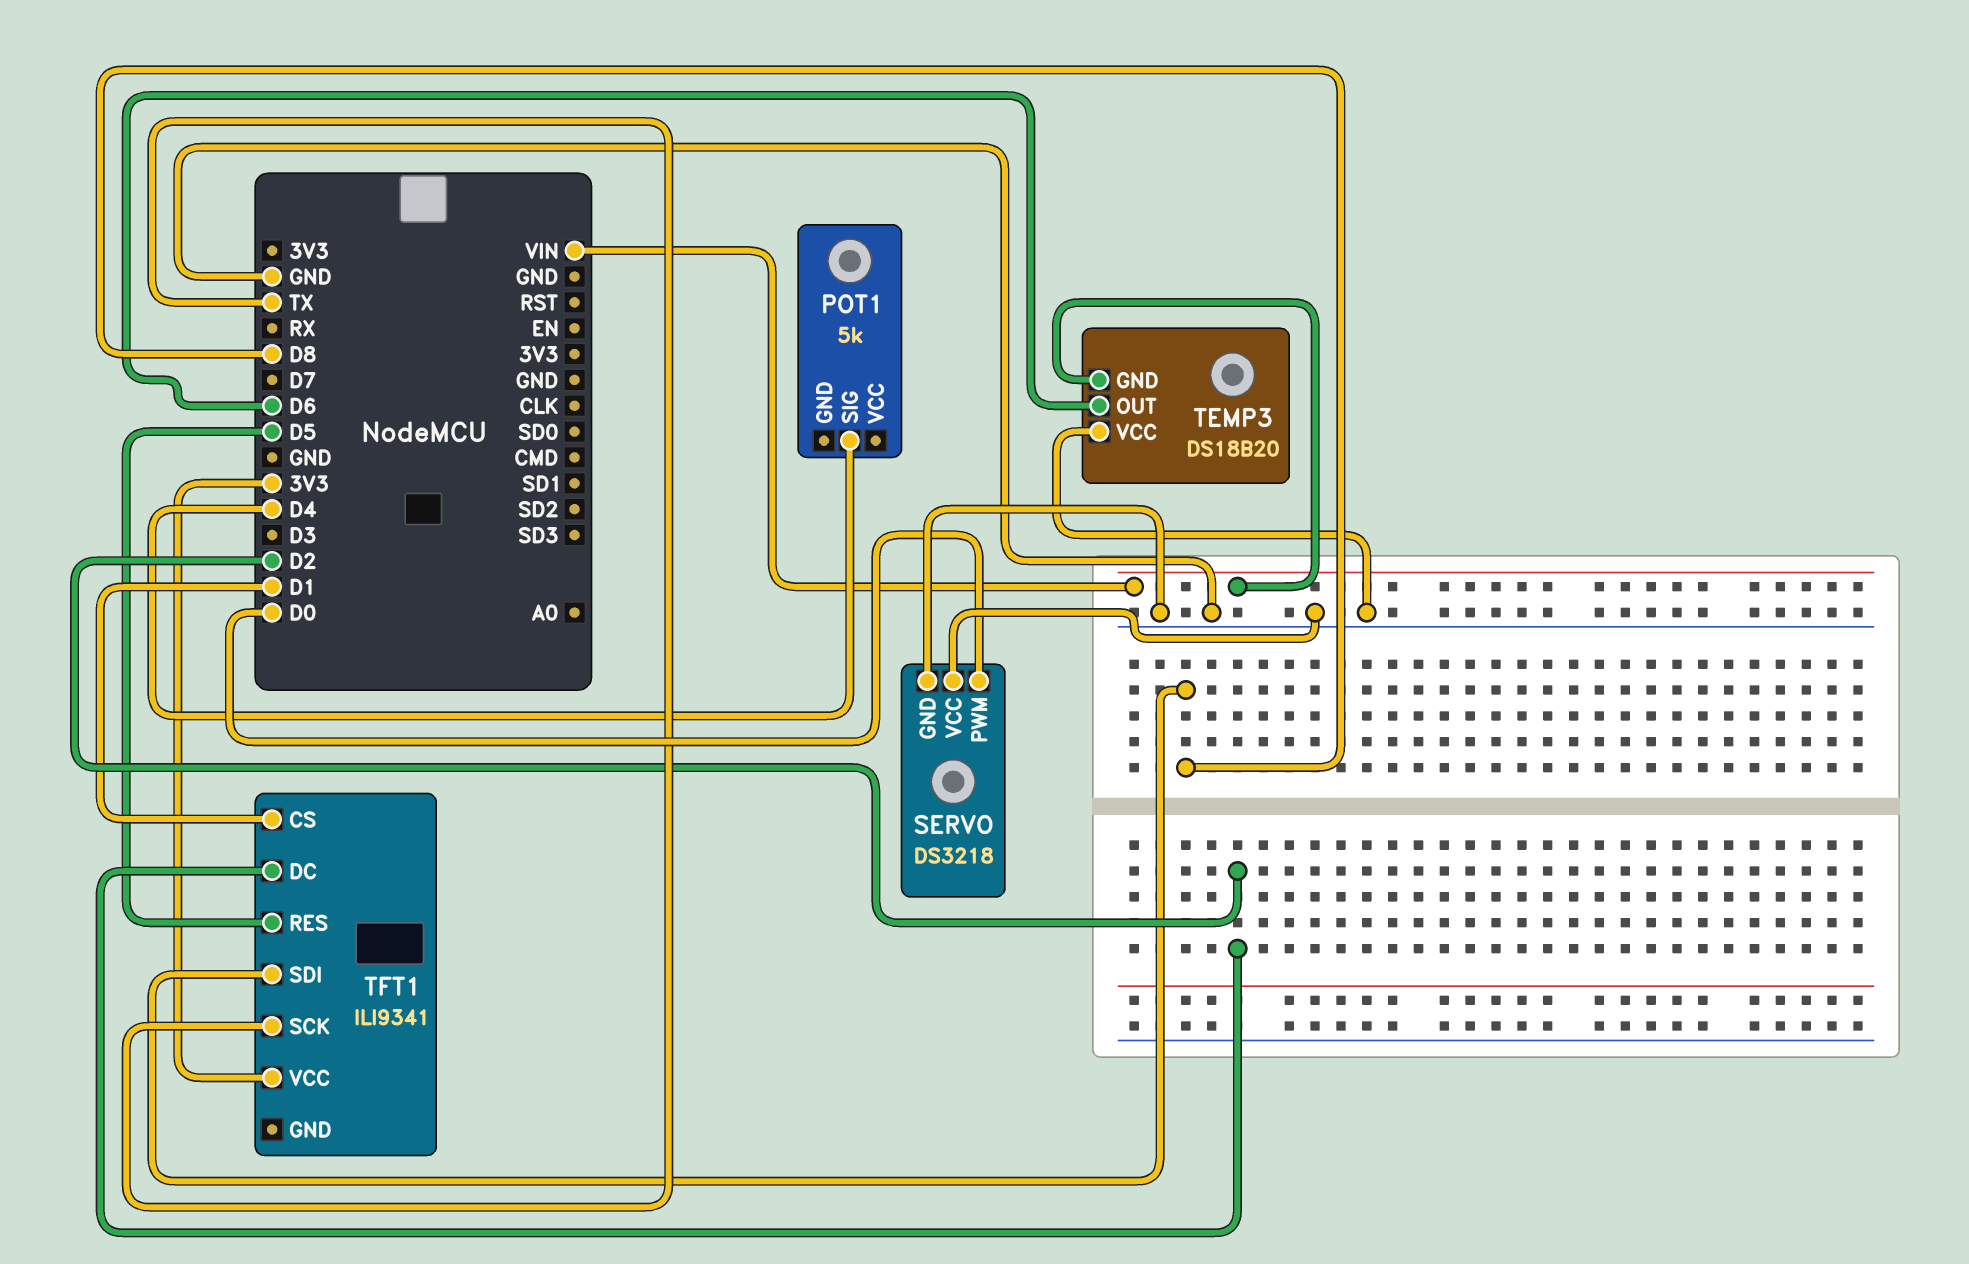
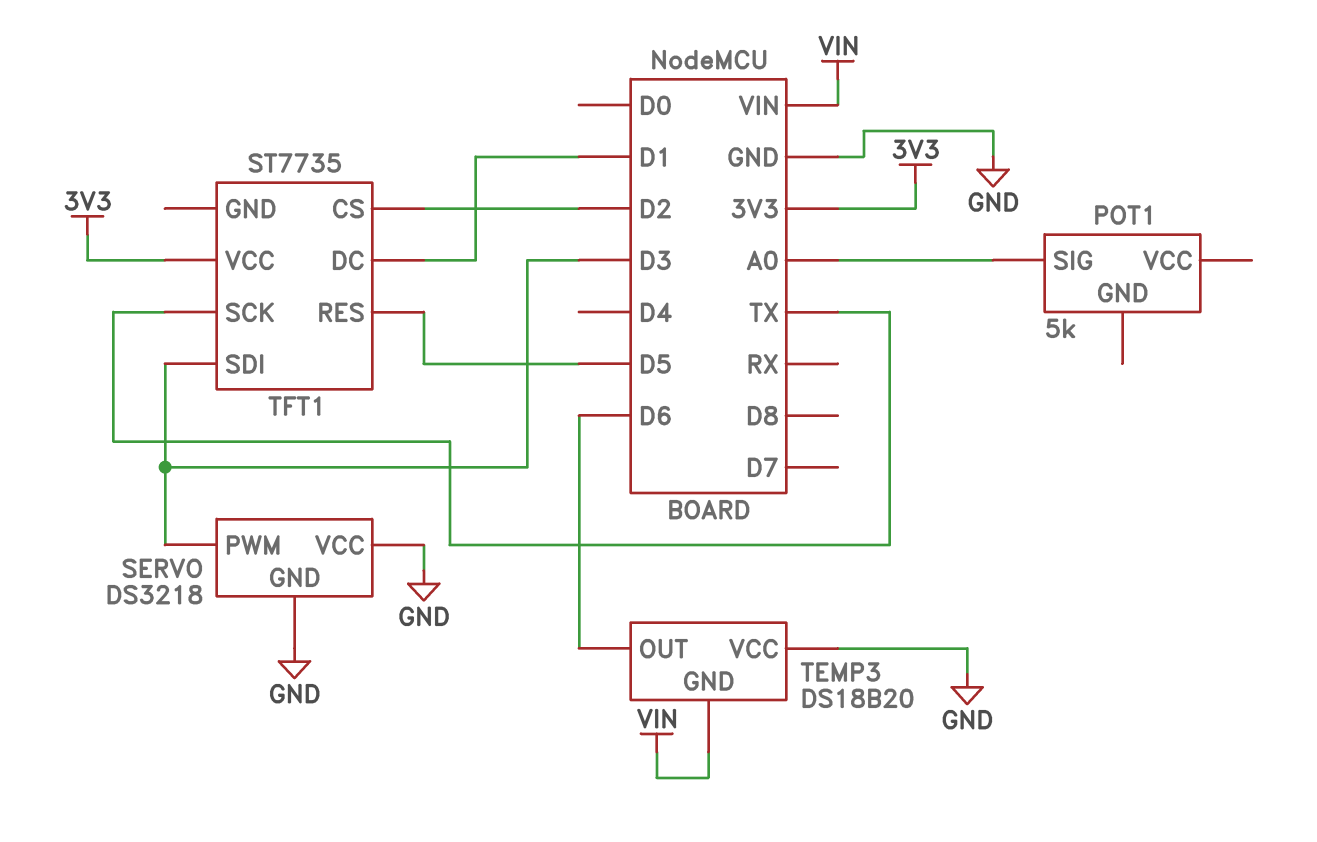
POT1 pin SIG: D4 -> A0
SERVO pin PWM: D0 -> D3
TFT1: ILI9341 -> ST7735
TFT1 pin CS: D1 -> D2
TFT1 pin DC: D2 -> D1
TFT1 pin SDI: D8 -> D3

